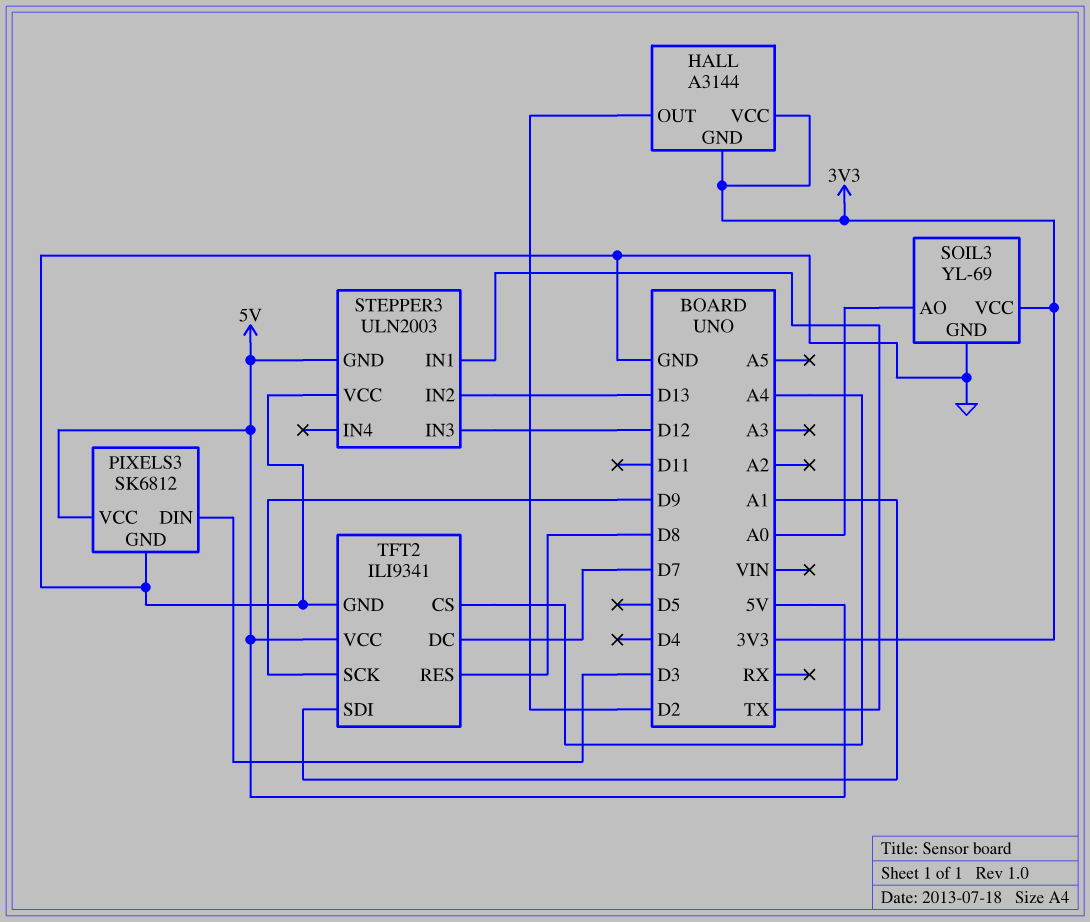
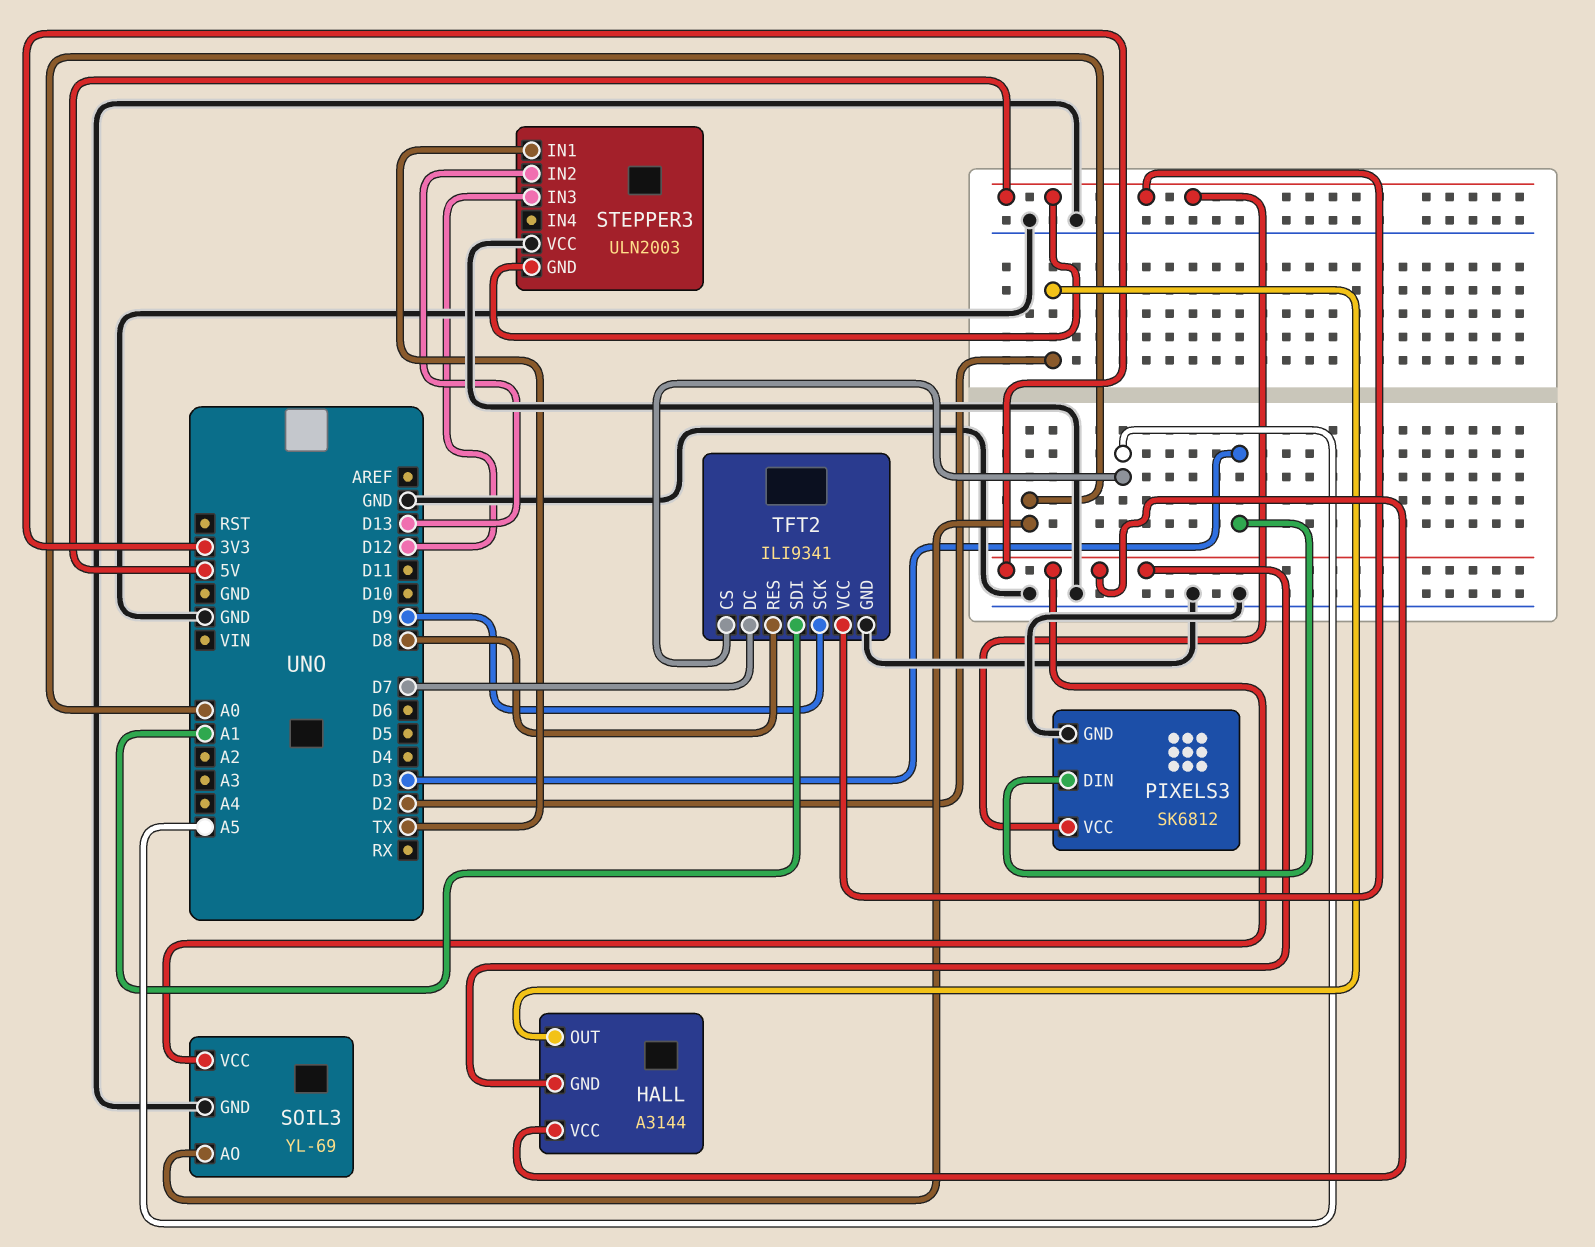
TFT2 pin CS: A4 -> A5

